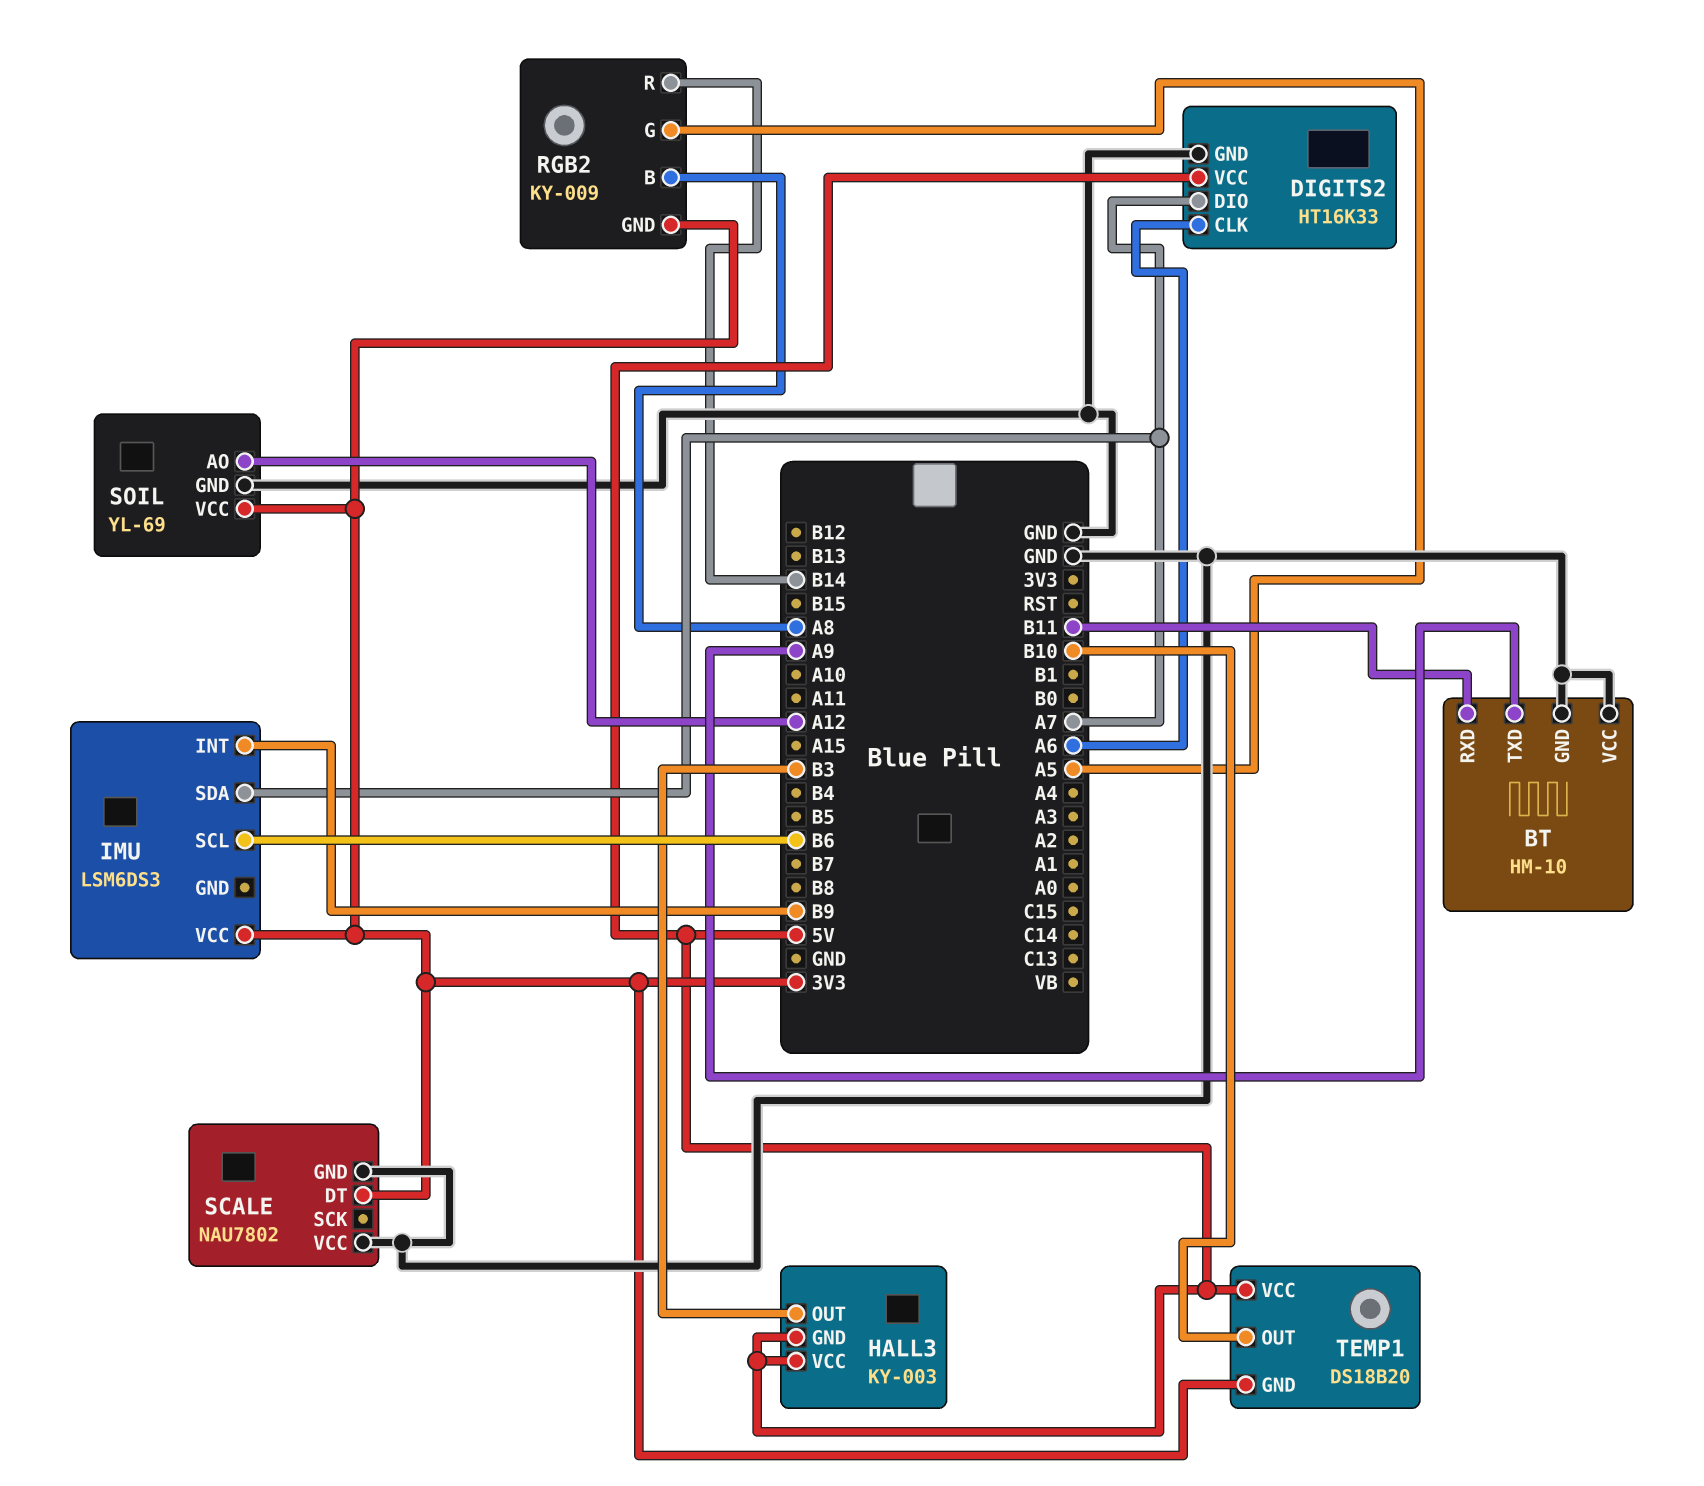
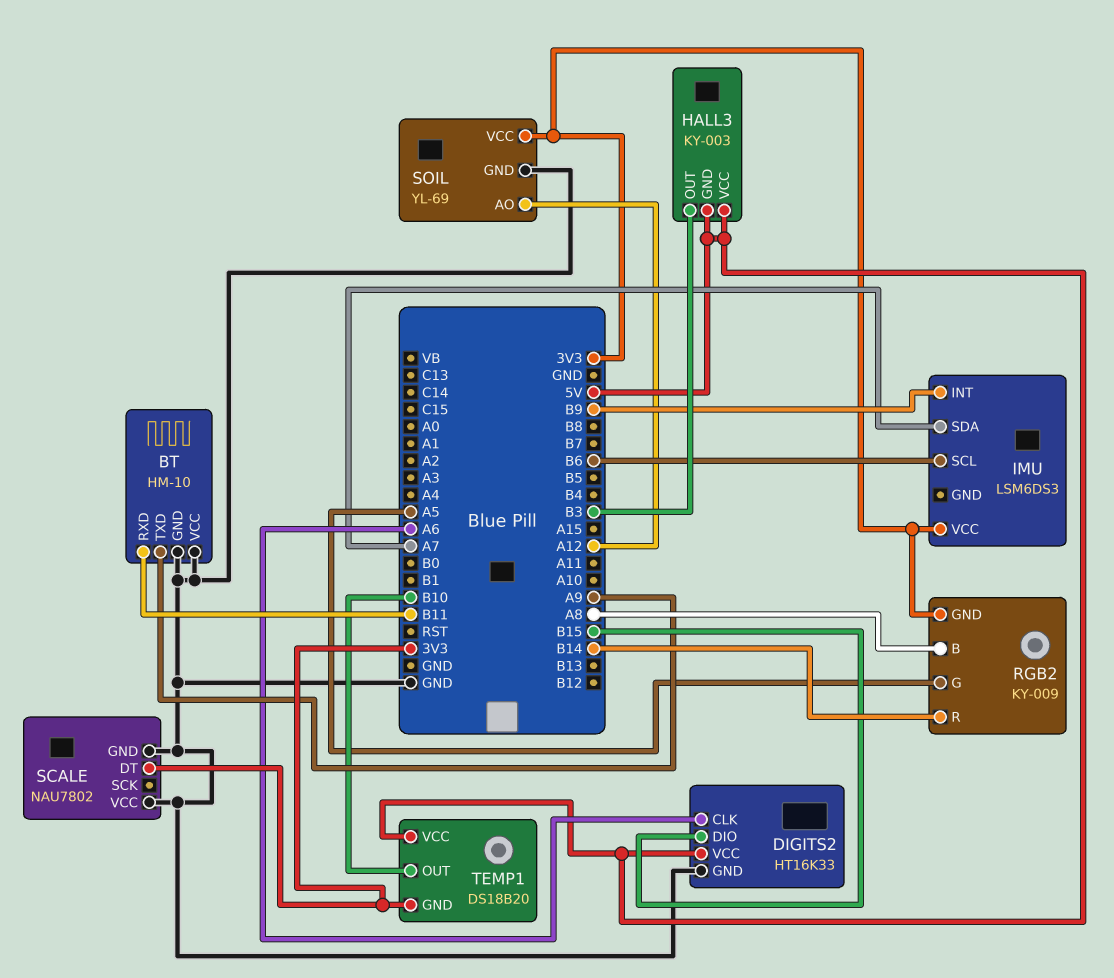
DIGITS2 pin DIO: A7 -> B15

